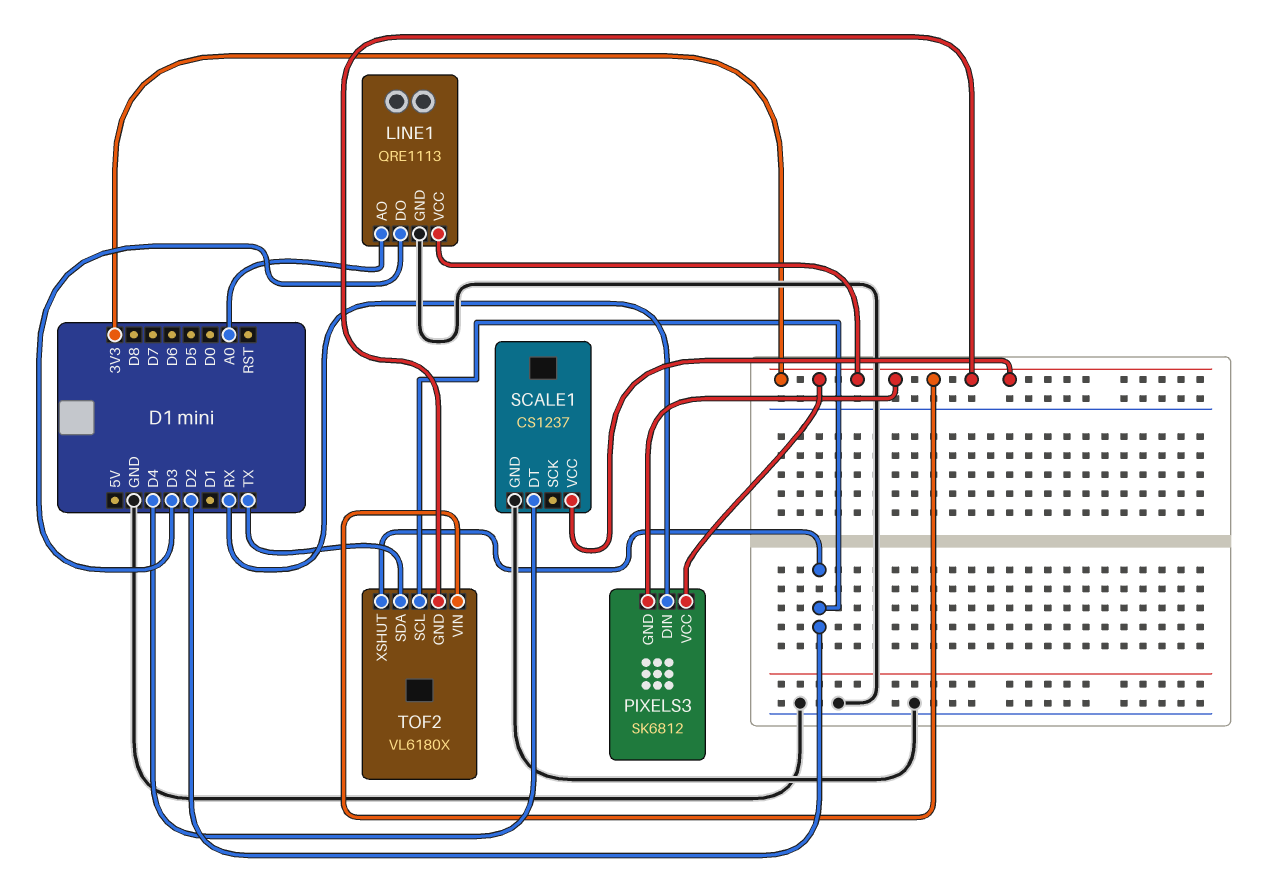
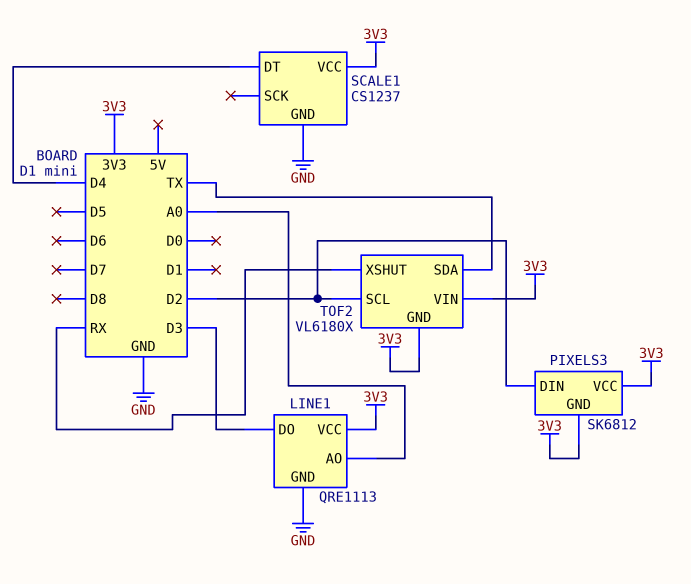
PIXELS3 pin DIN: RX -> D2
TOF2 pin XSHUT: D2 -> RX

